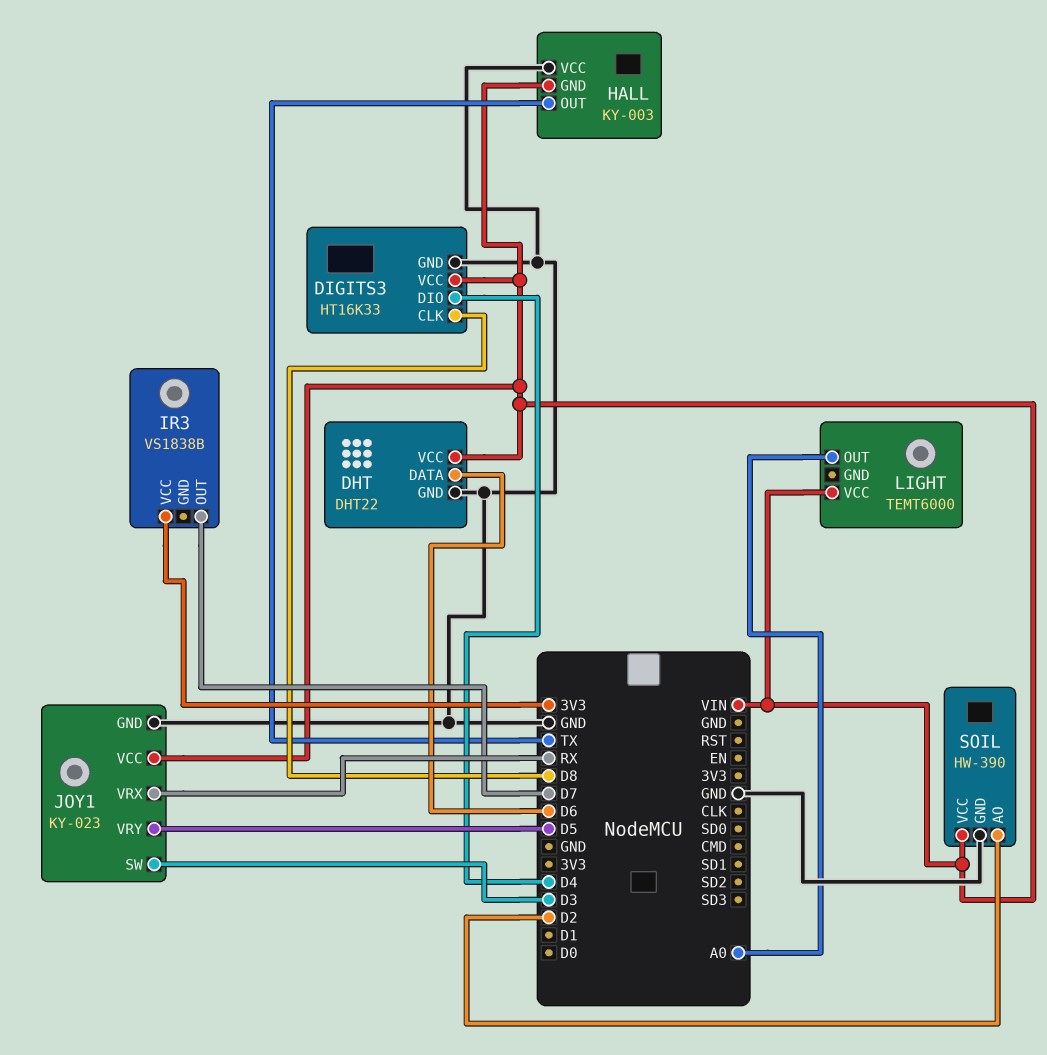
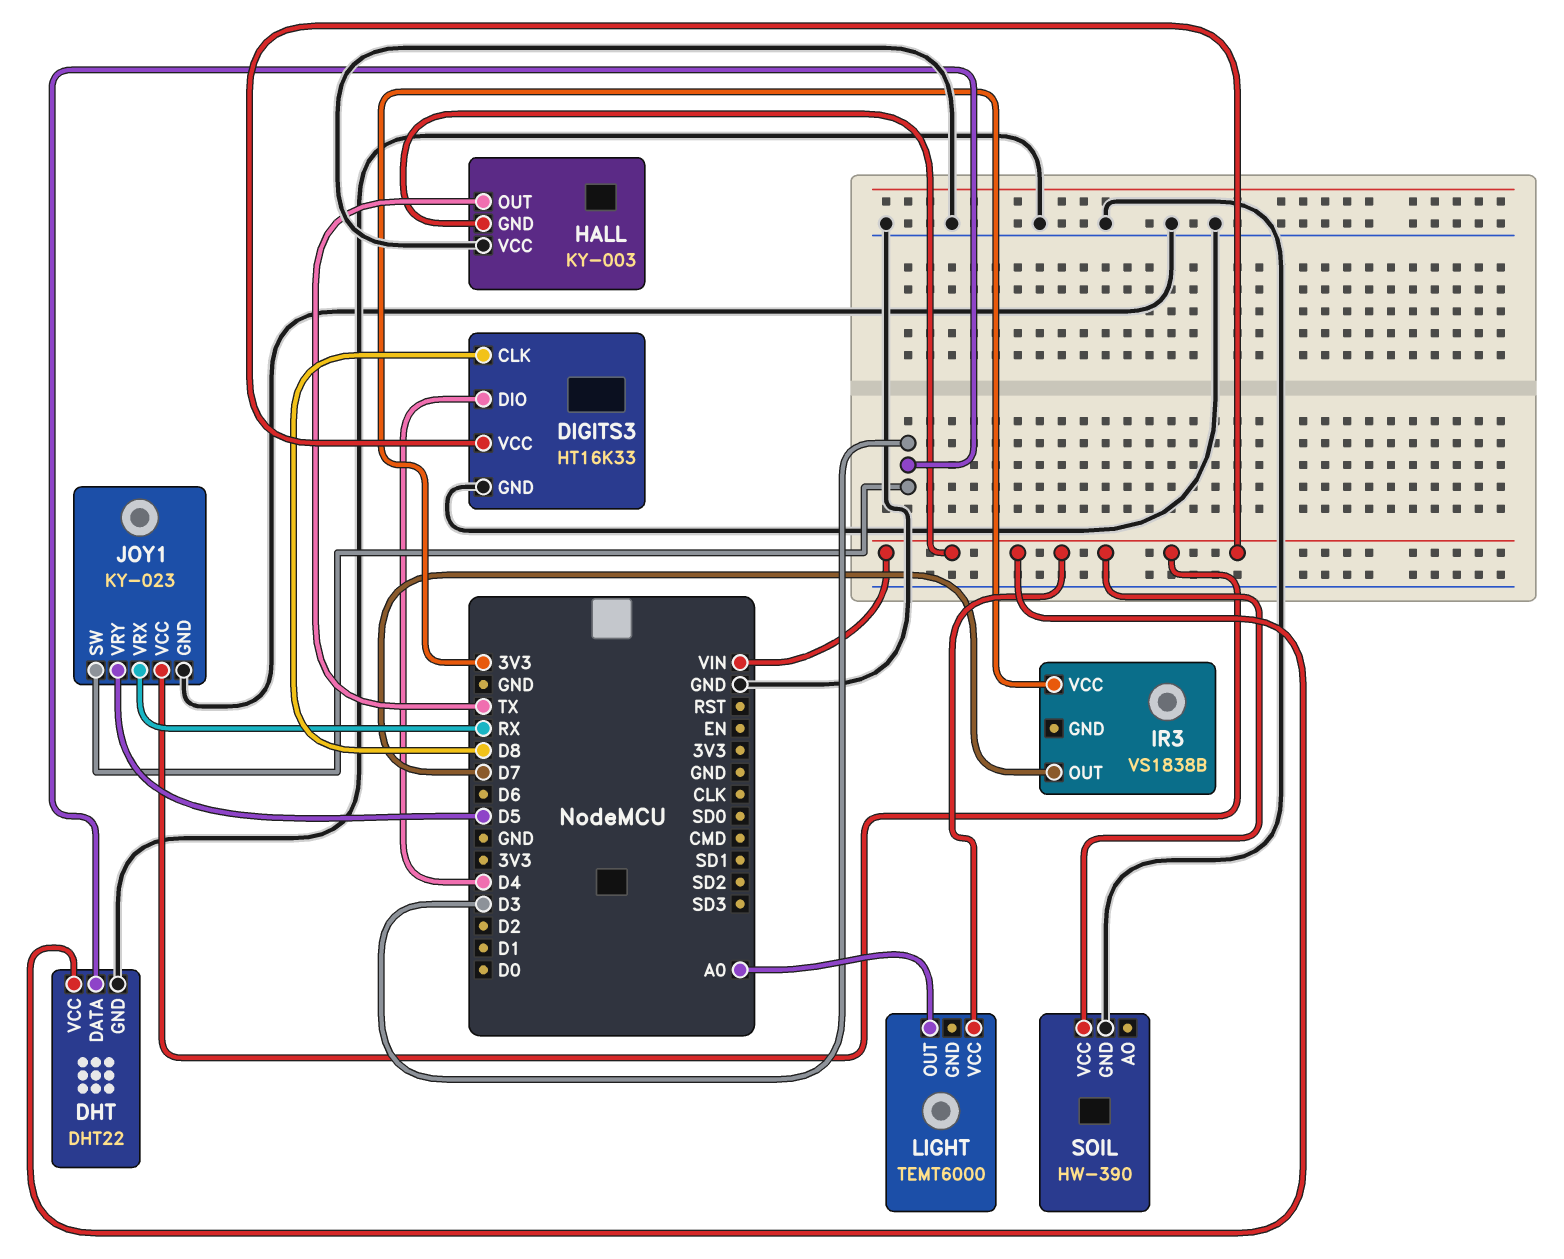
DHT pin DATA: D6 -> D3
SOIL pin AO: D2 -> none

